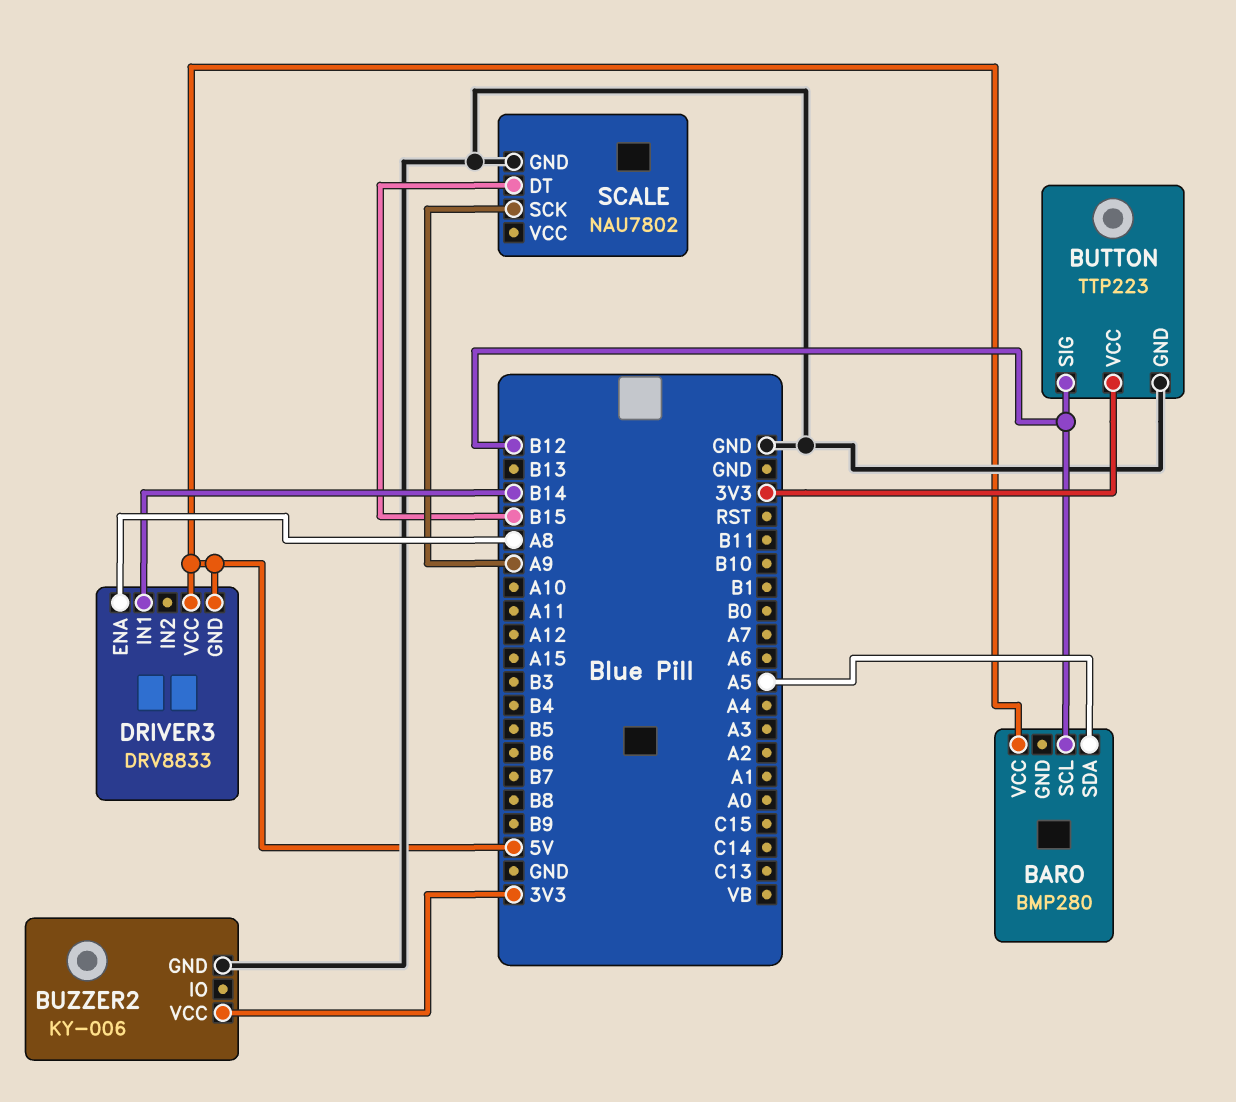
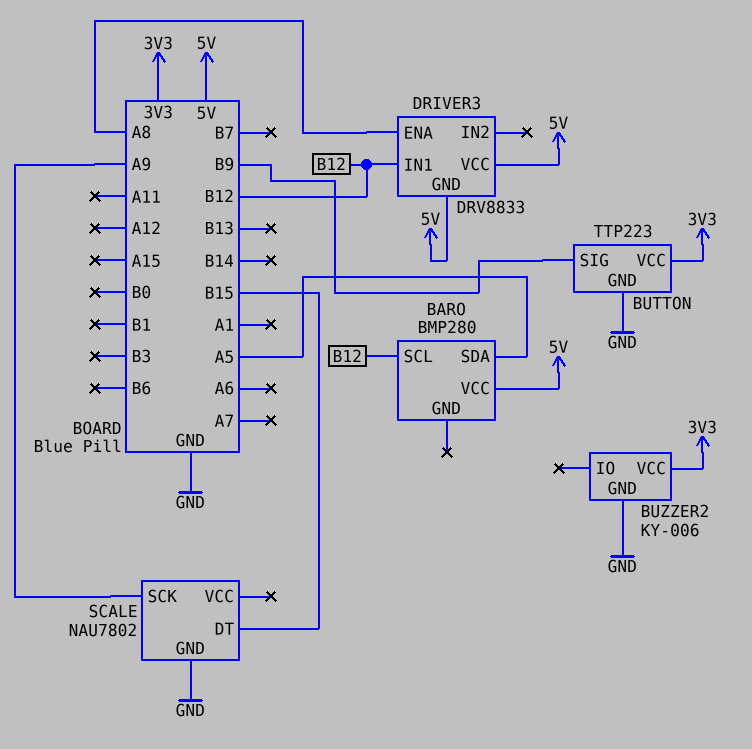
BUTTON pin SIG: B12 -> B9
DRIVER3 pin IN1: B14 -> B12

